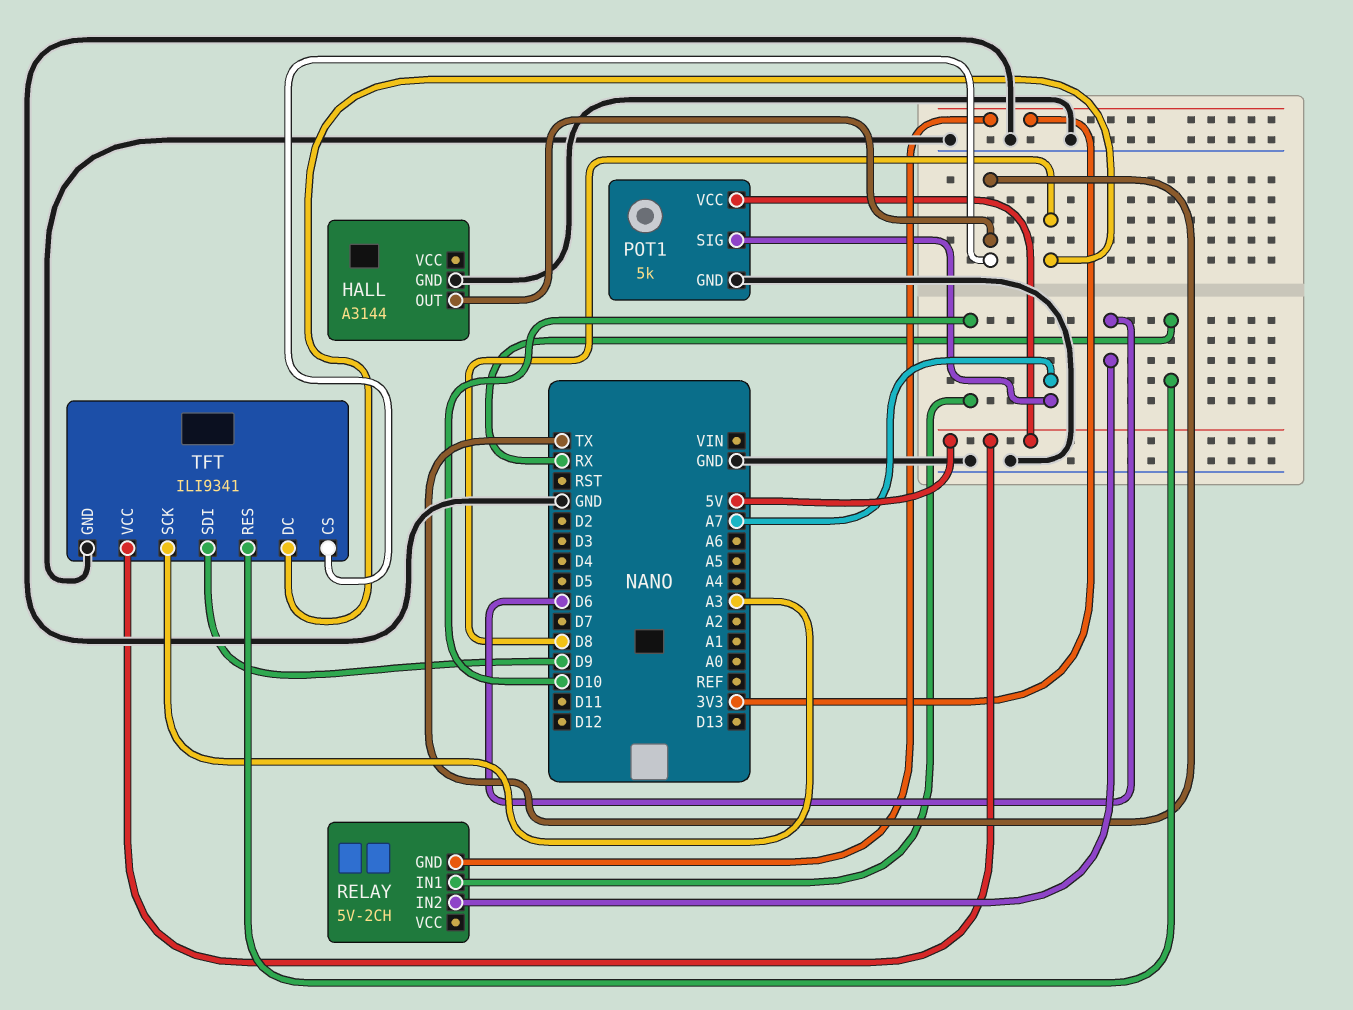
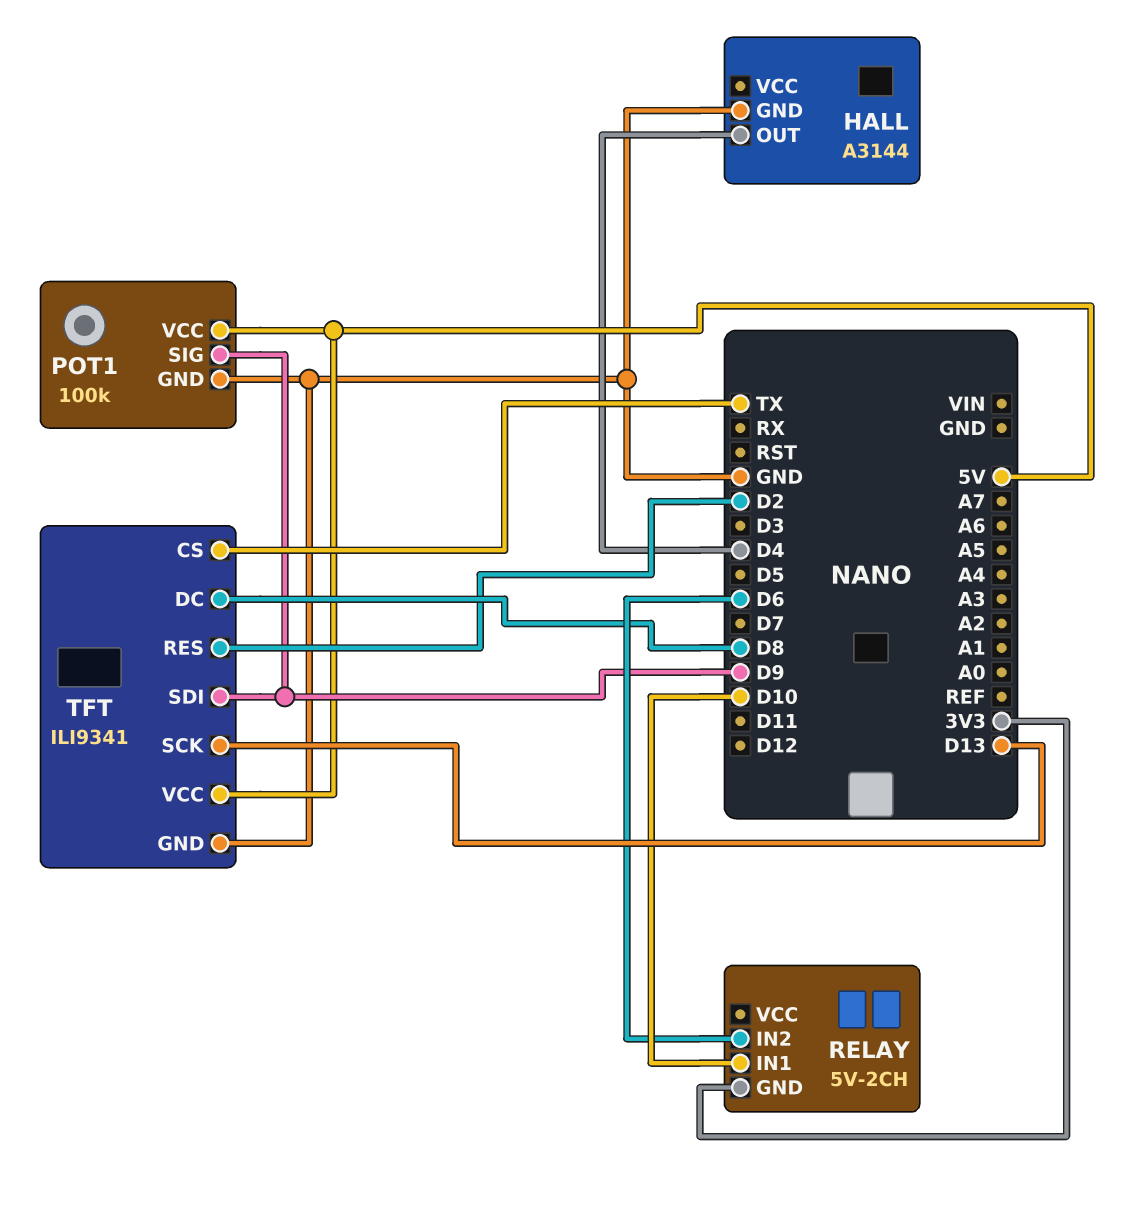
HALL pin OUT: TX -> D4
POT1: 5k -> 100k
POT1 pin SIG: A7 -> D9
TFT pin RES: RX -> D2
TFT pin SCK: A3 -> D13

